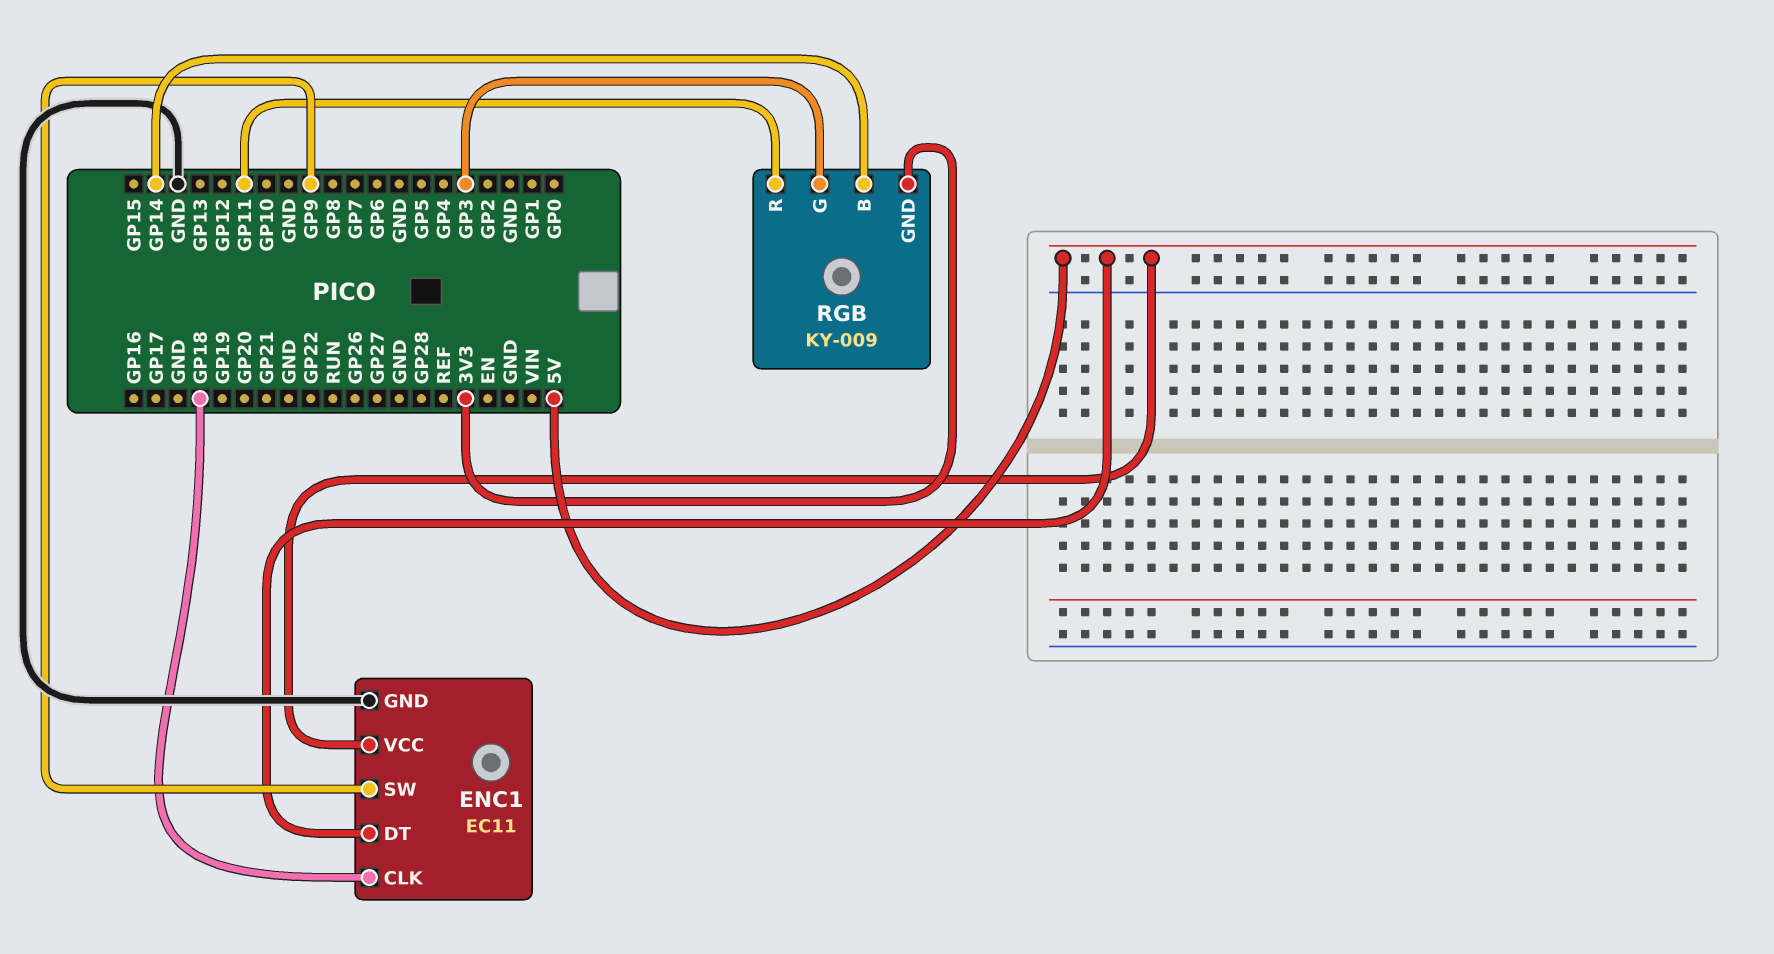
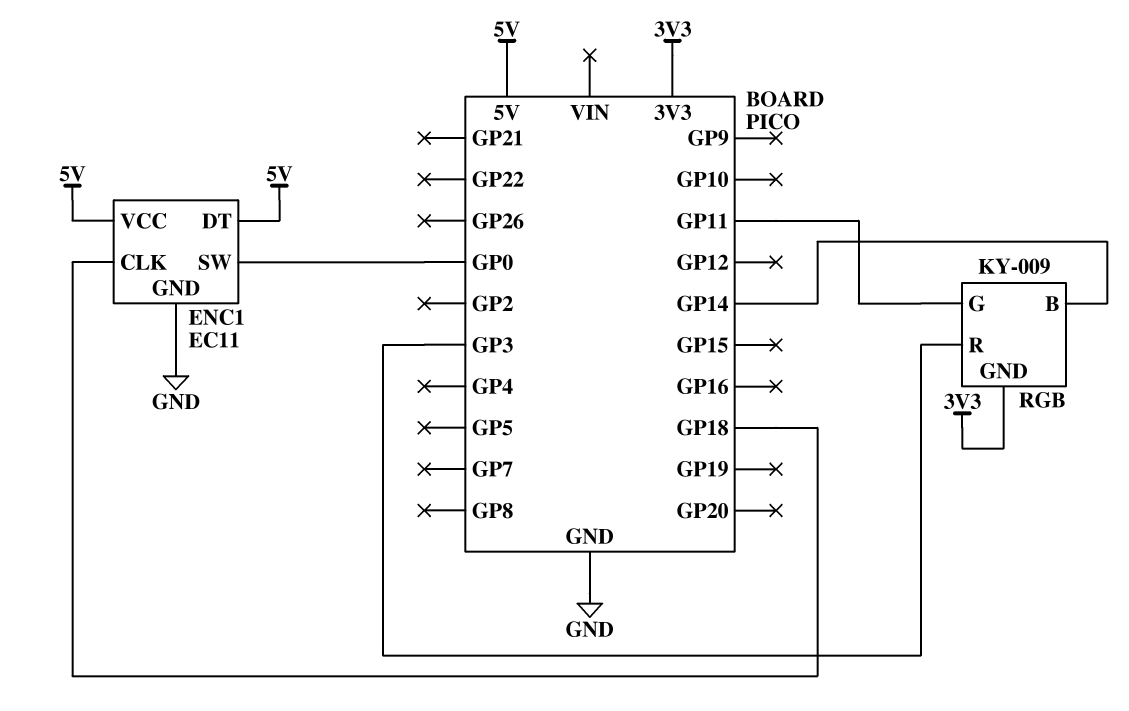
ENC1 pin SW: GP9 -> GP0
RGB pin G: GP3 -> GP11
RGB pin R: GP11 -> GP3

